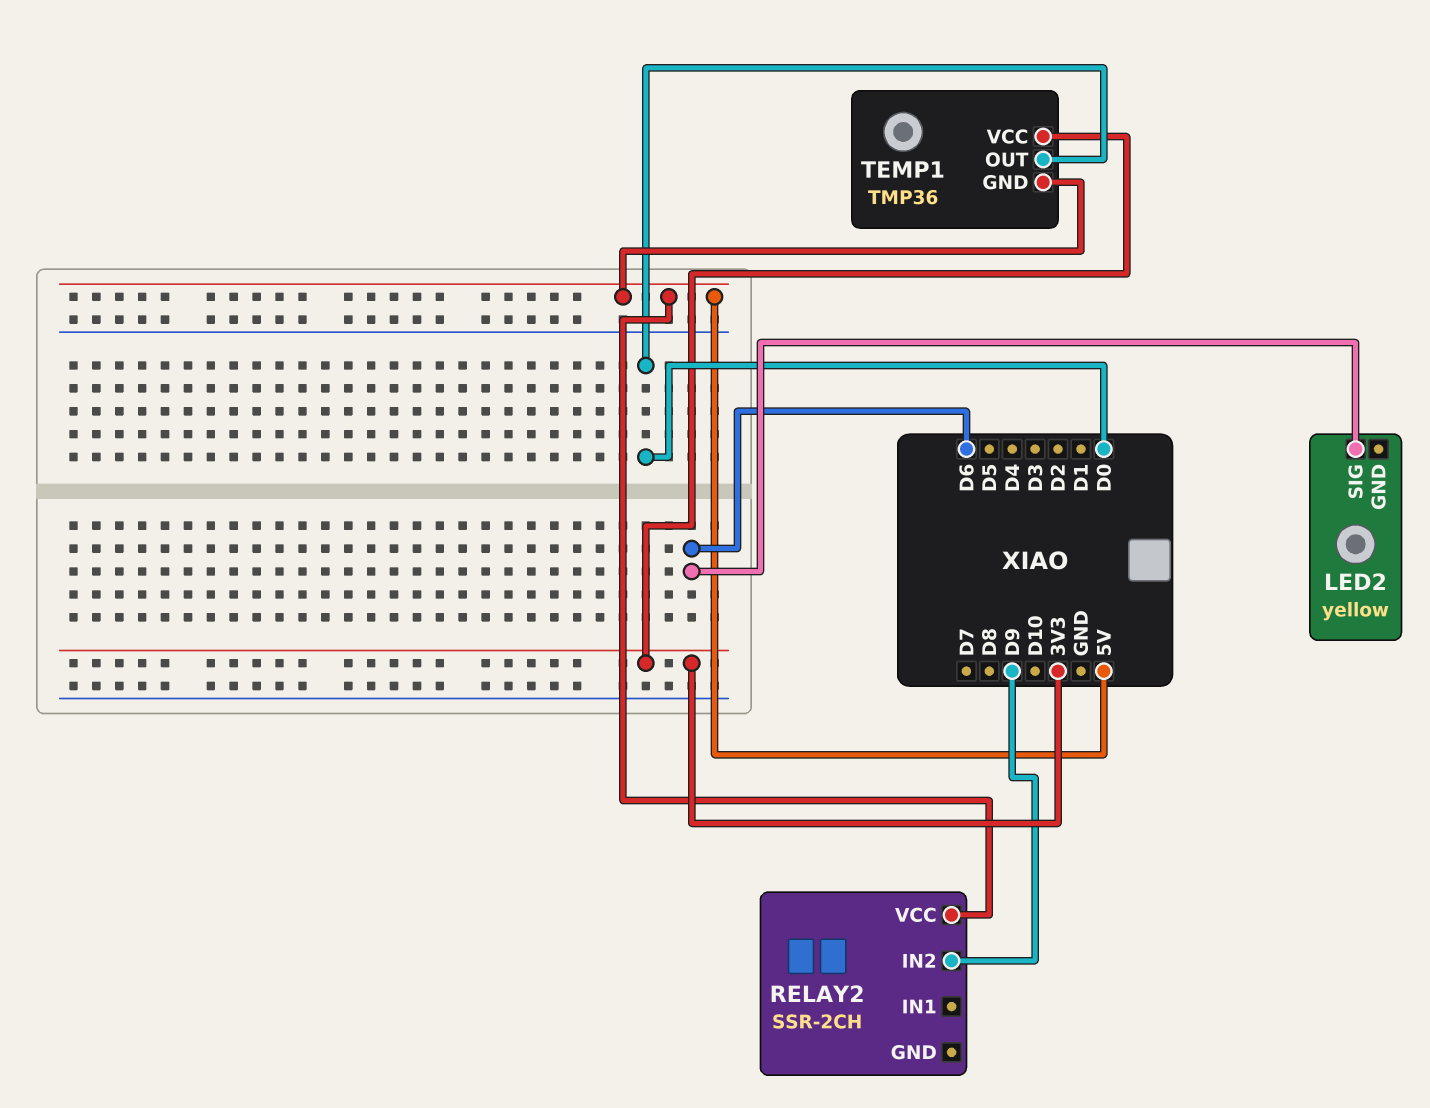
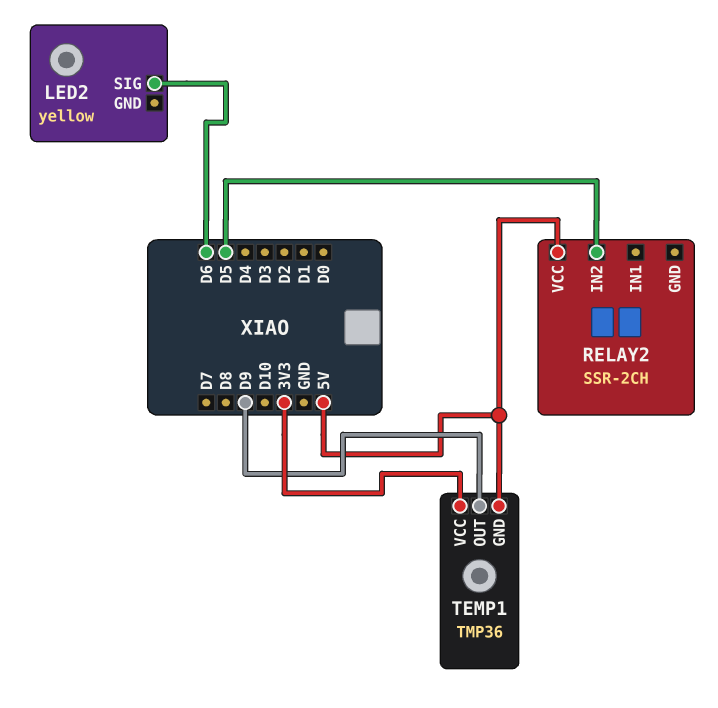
RELAY2 pin IN2: D9 -> D5
TEMP1 pin OUT: D0 -> D9

